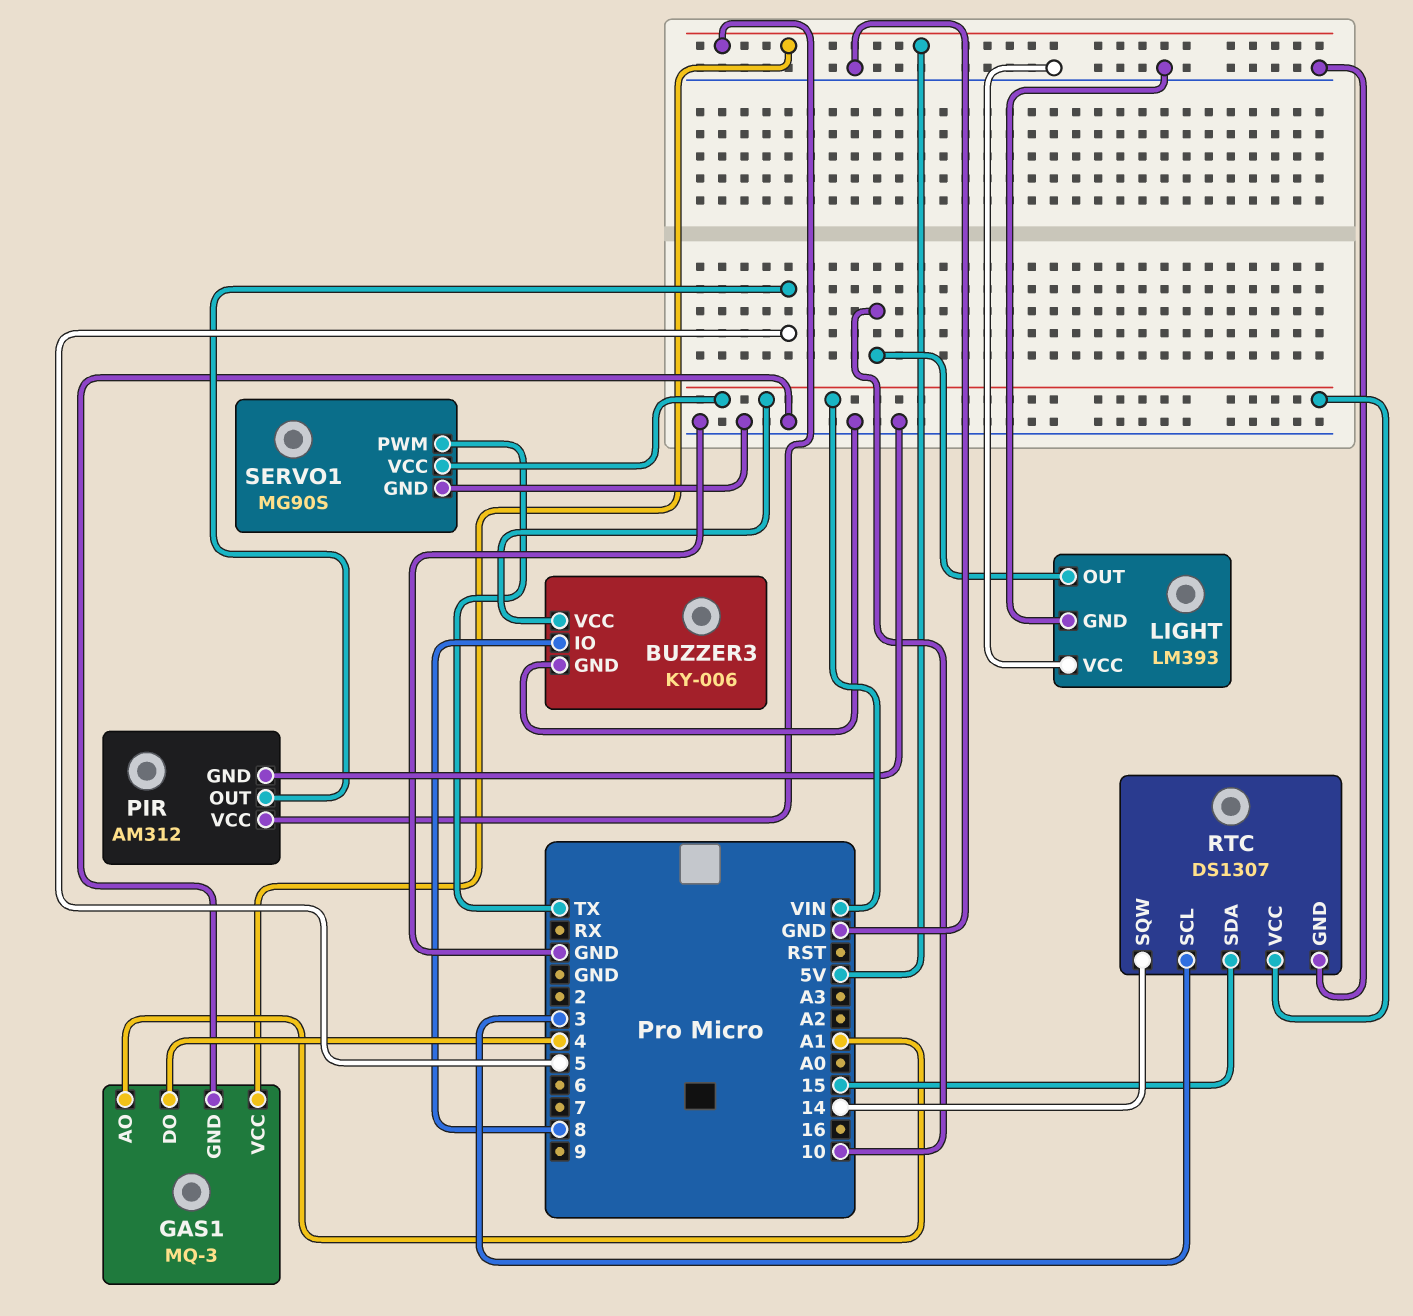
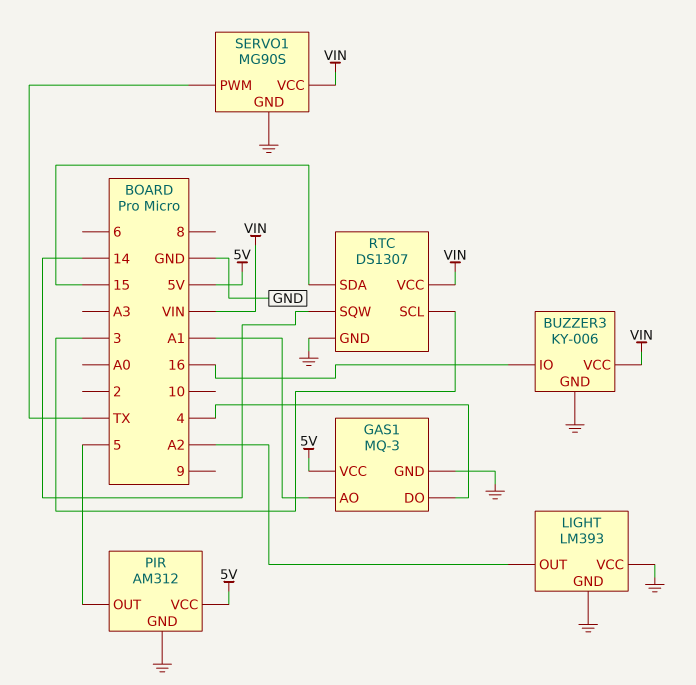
BUZZER3 pin IO: 8 -> 16
LIGHT pin OUT: 10 -> A2

